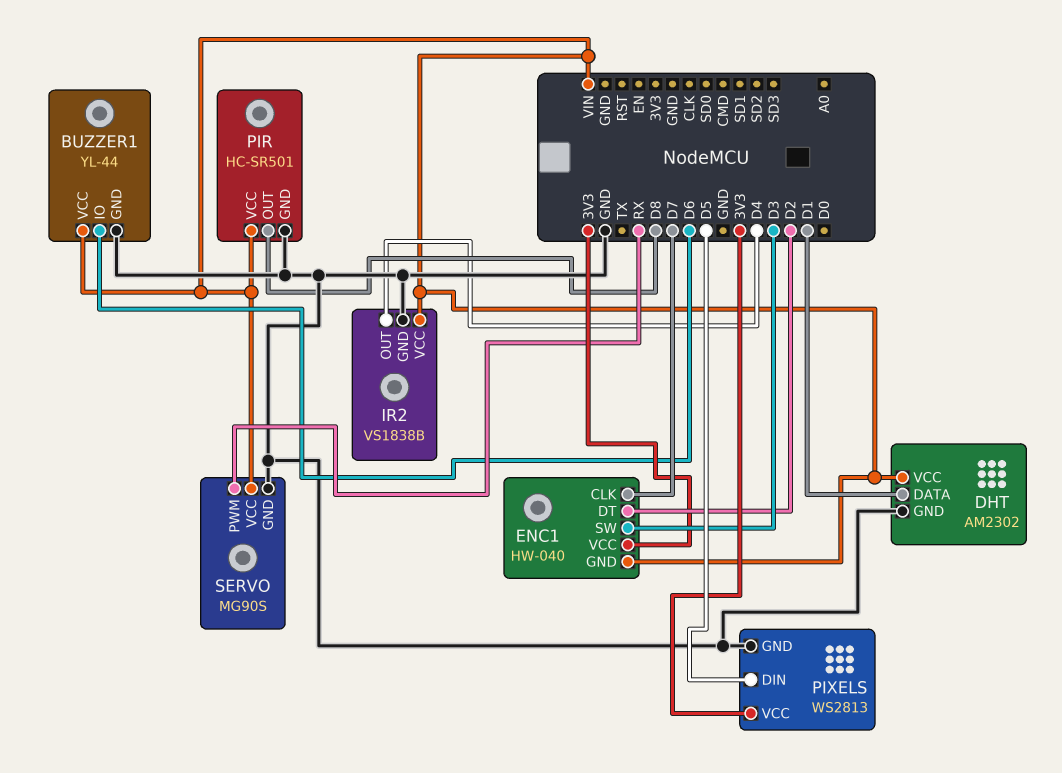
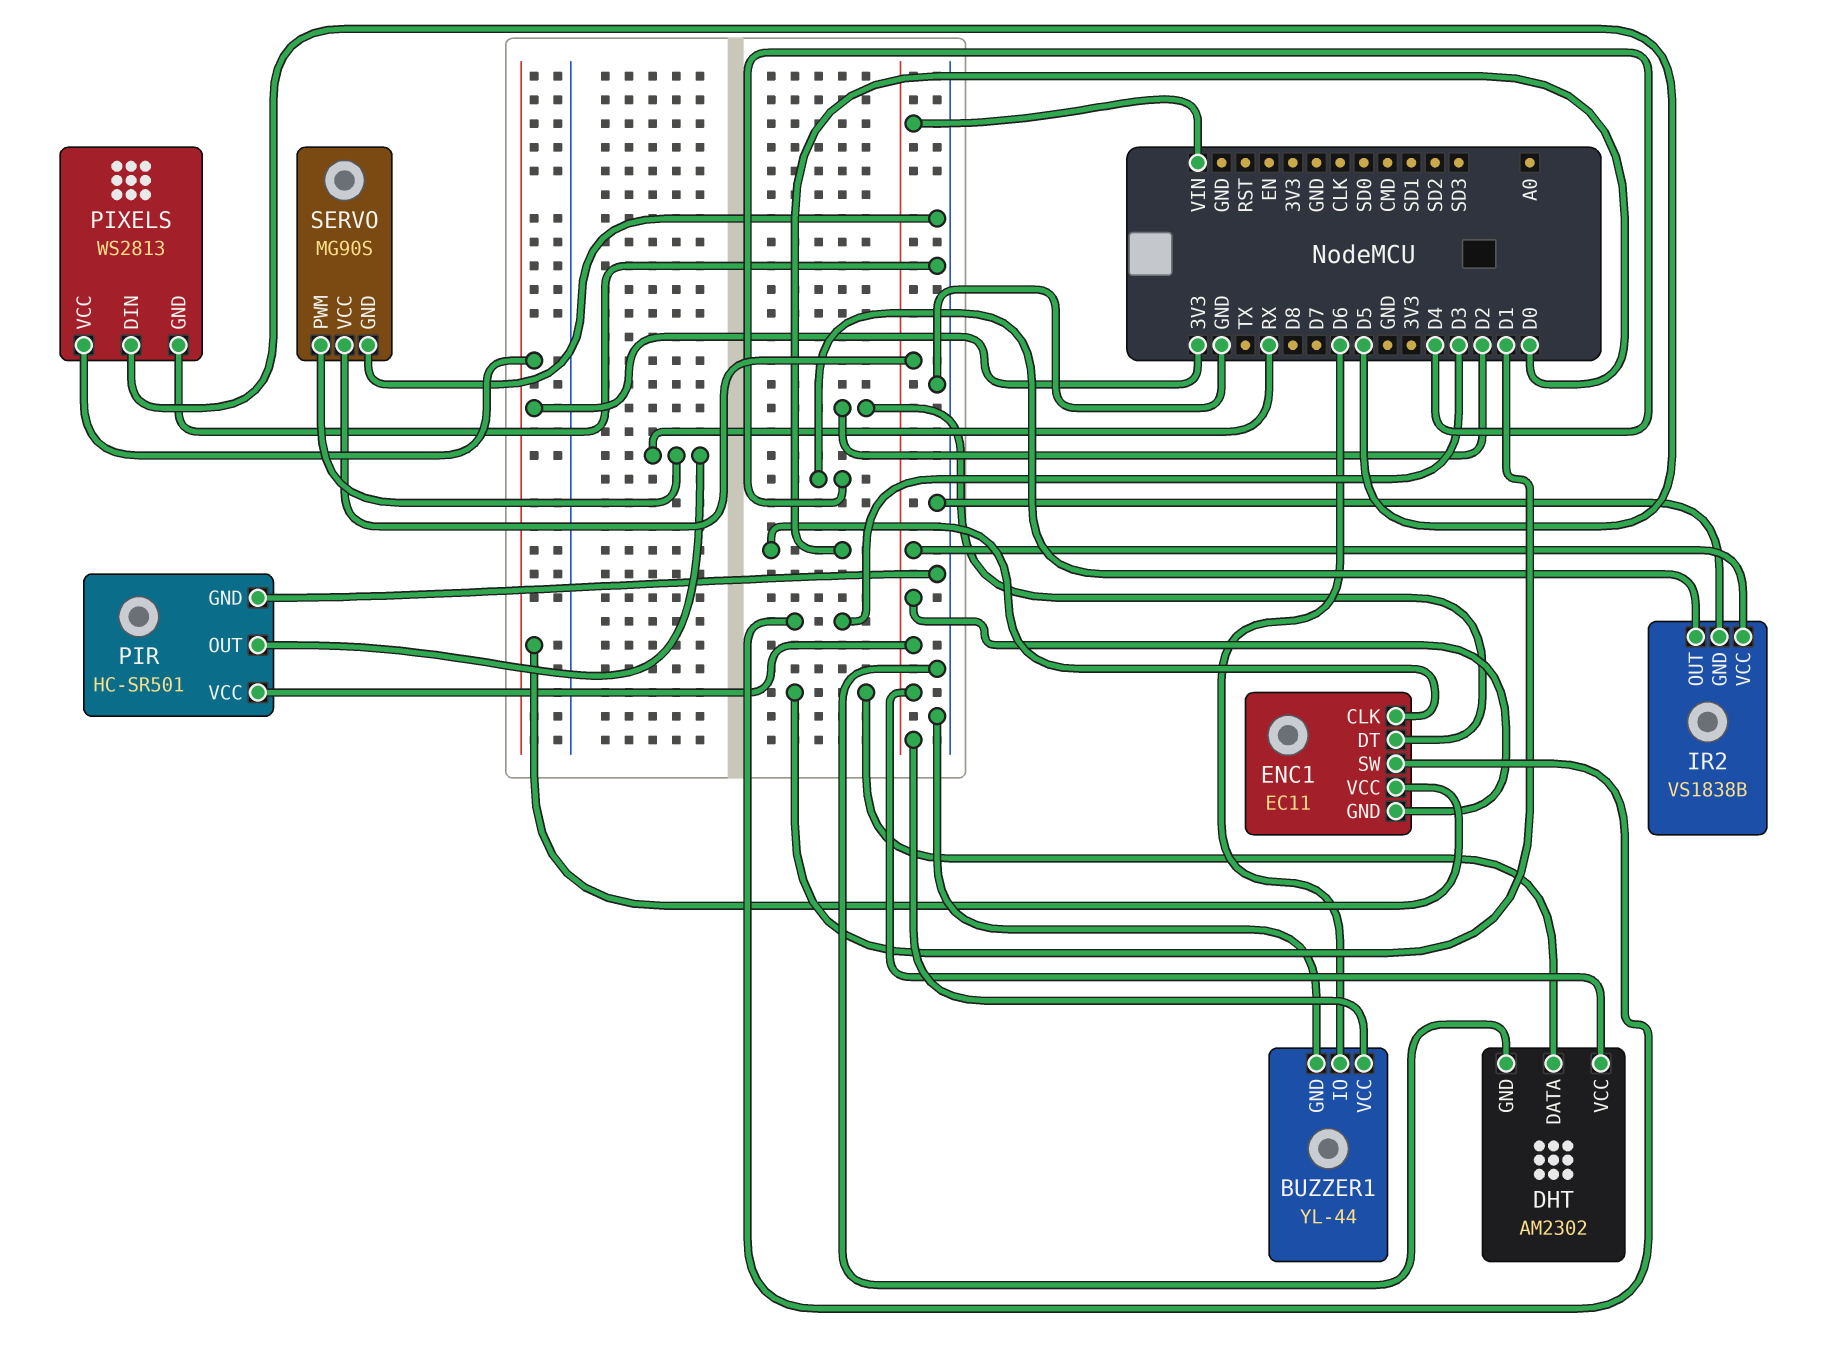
ENC1: HW-040 -> EC11
ENC1 pin CLK: D7 -> D0
PIR pin OUT: D8 -> RX

